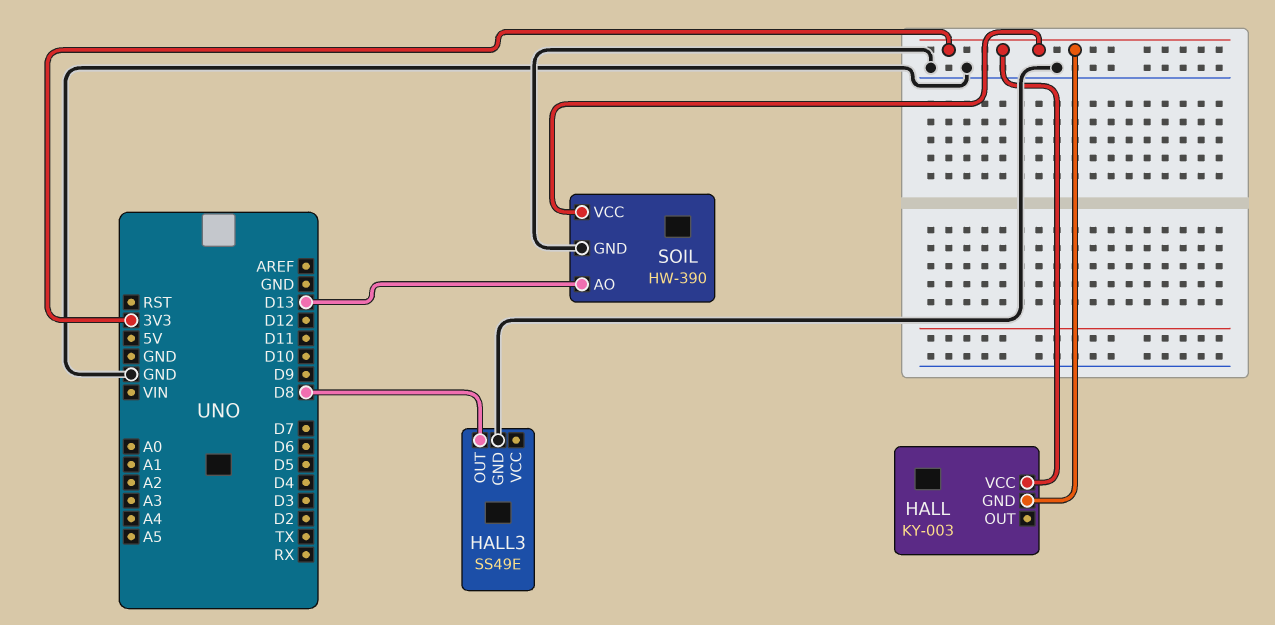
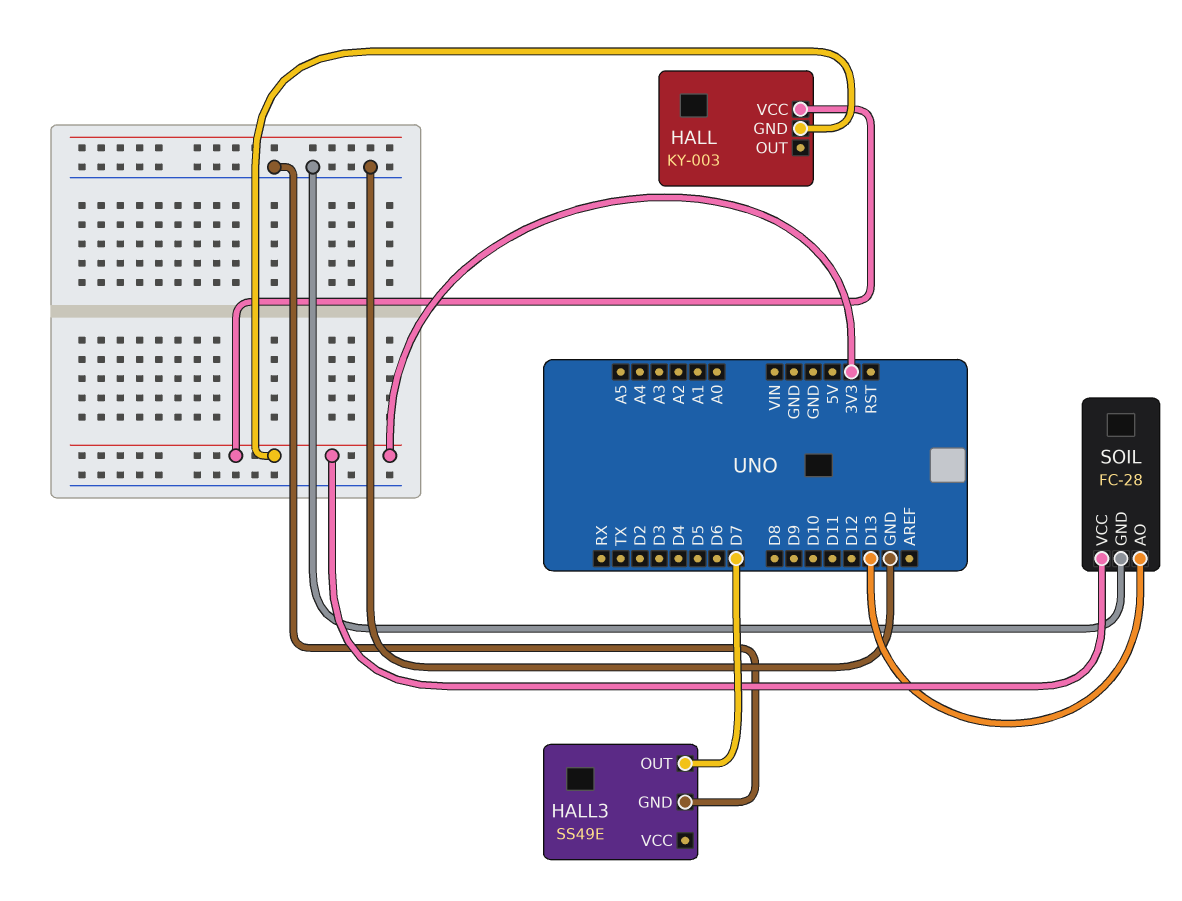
HALL3 pin OUT: D8 -> D7
SOIL: HW-390 -> FC-28

